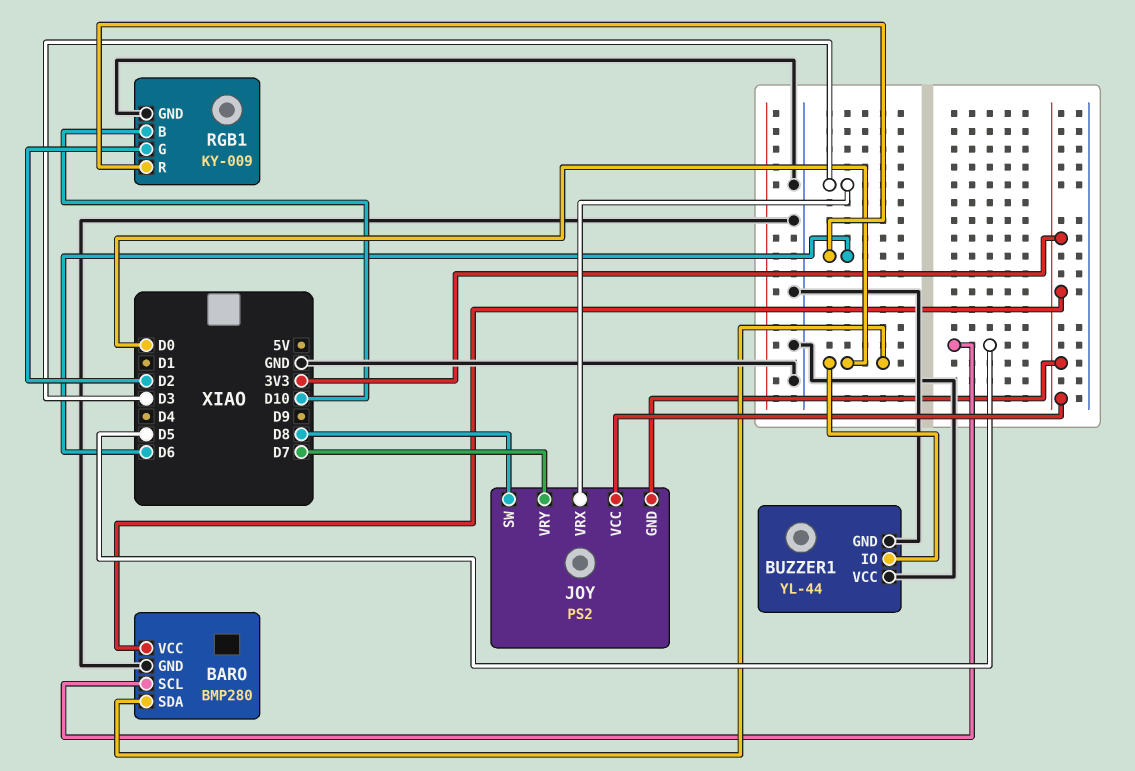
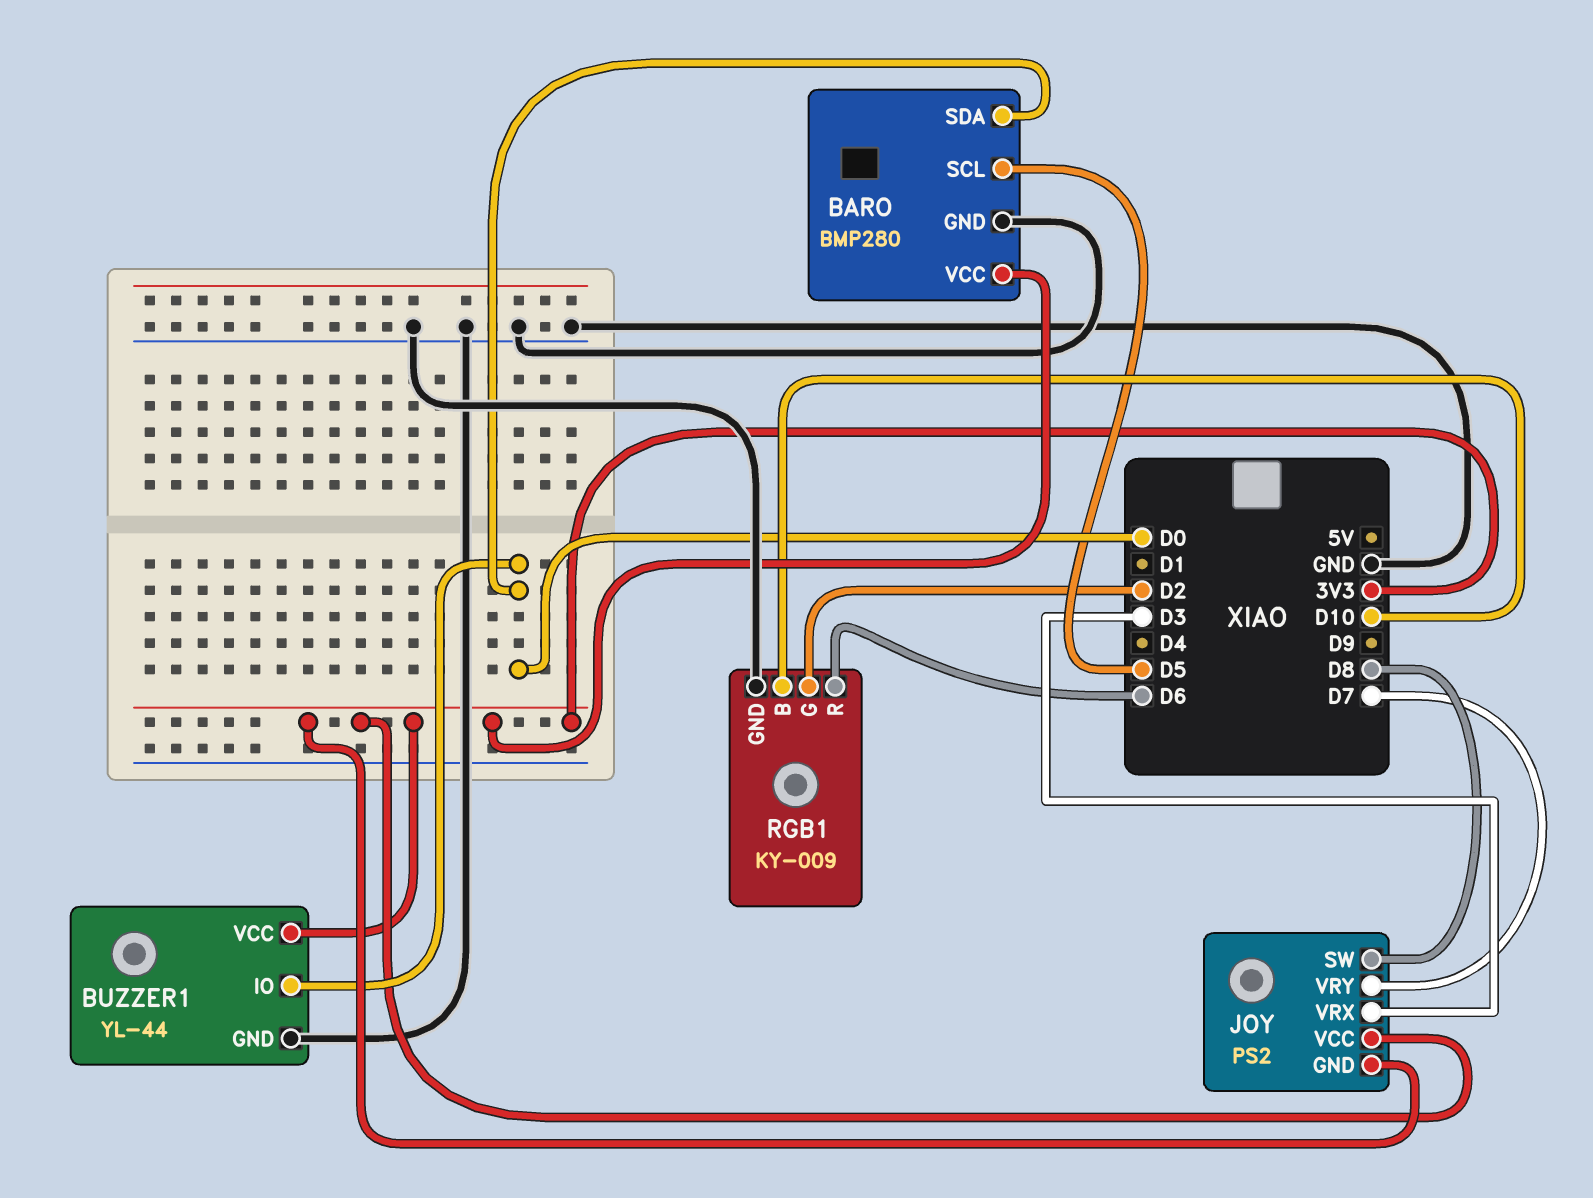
BUZZER1 pin VCC: GND -> 3V3

